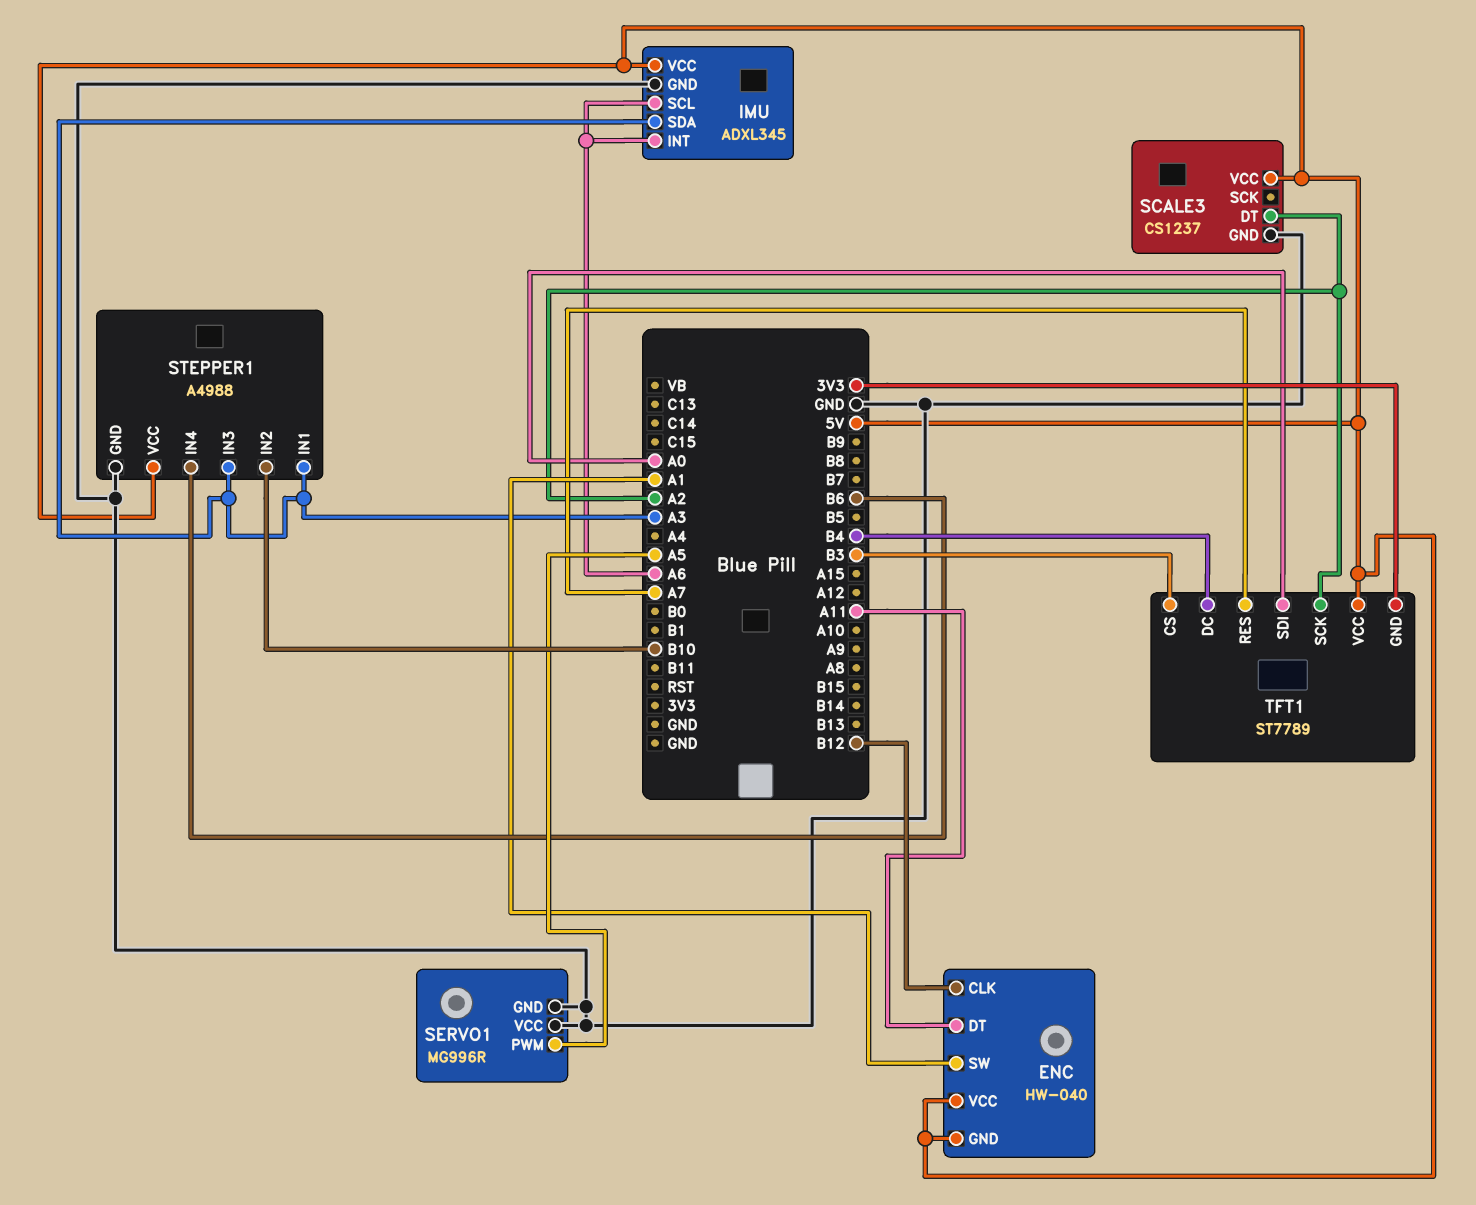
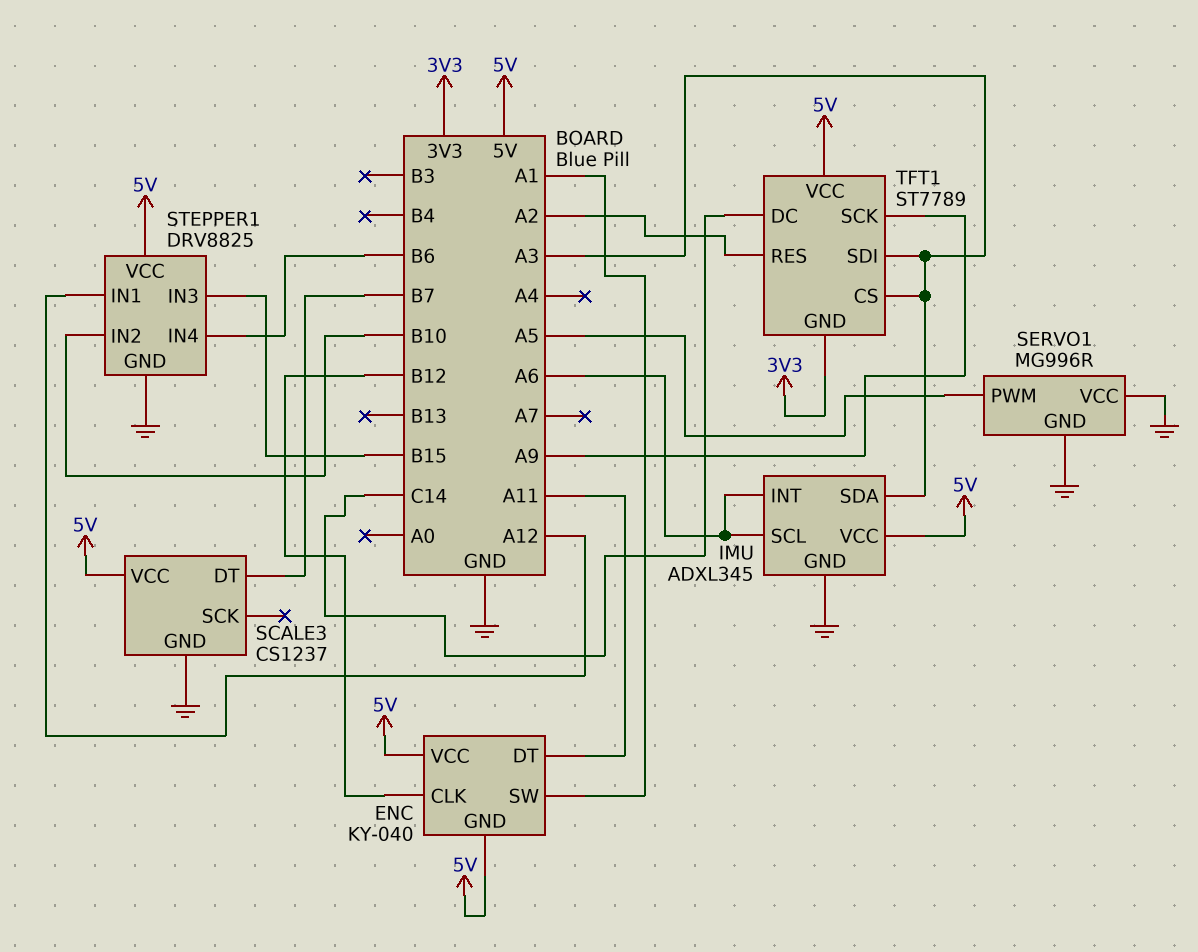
ENC: HW-040 -> KY-040
SCALE3 pin DT: A2 -> B7
STEPPER1: A4988 -> DRV8825
STEPPER1 pin IN1: A3 -> A12
STEPPER1 pin IN3: A3 -> B15
TFT1 pin CS: B3 -> A3
TFT1 pin DC: B4 -> C14
TFT1 pin RES: A7 -> A2
TFT1 pin SCK: A2 -> A9
TFT1 pin SDI: A0 -> A3

